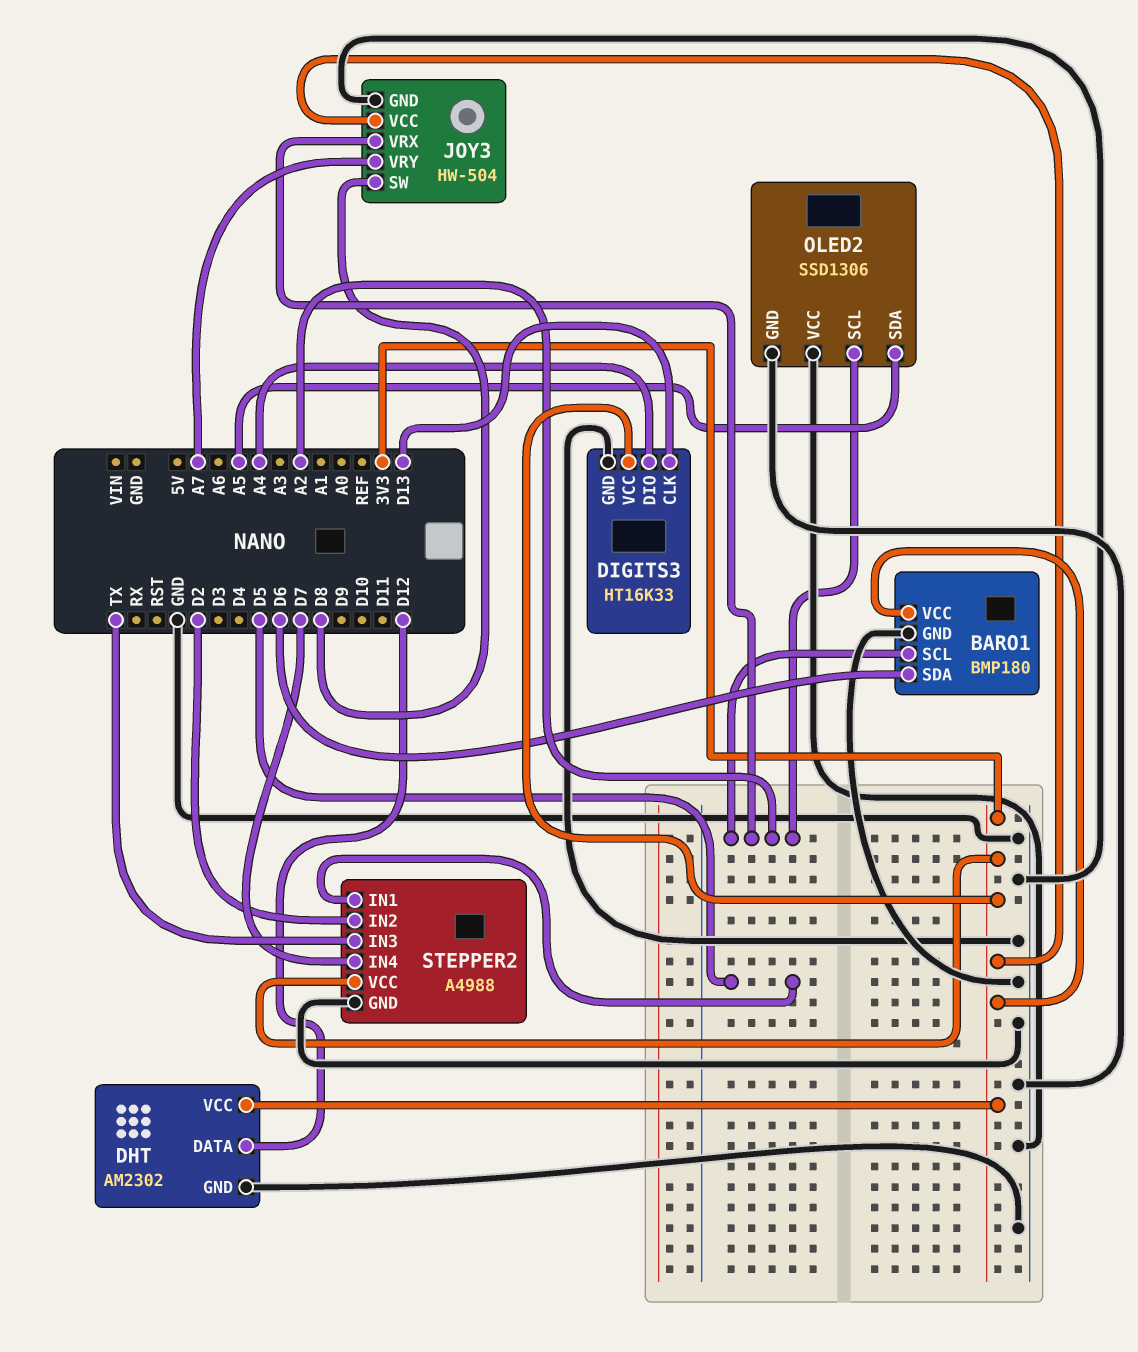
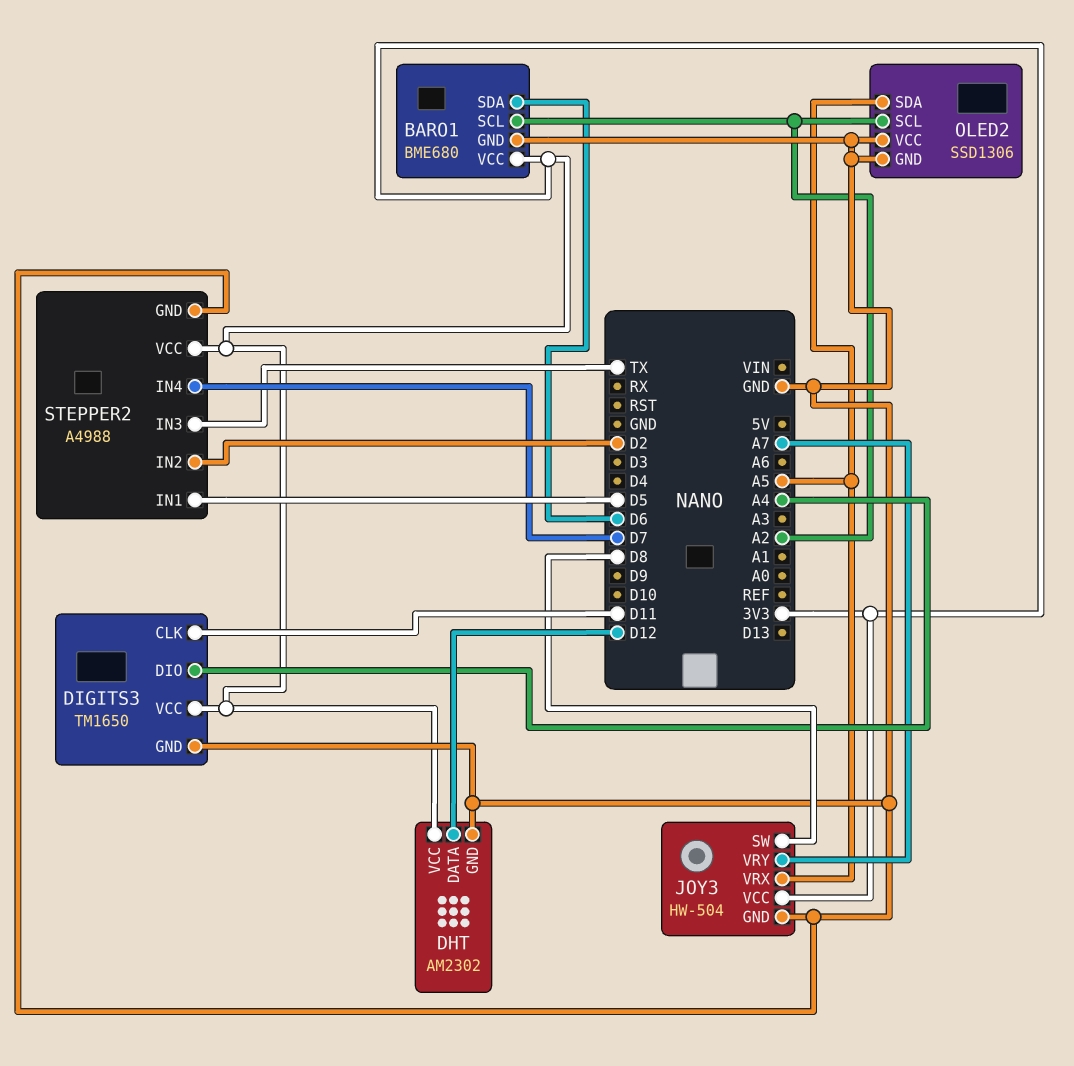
BARO1: BMP180 -> BME680
DIGITS3: HT16K33 -> TM1650
DIGITS3 pin CLK: D13 -> D11
JOY3 pin VRX: A2 -> A5

